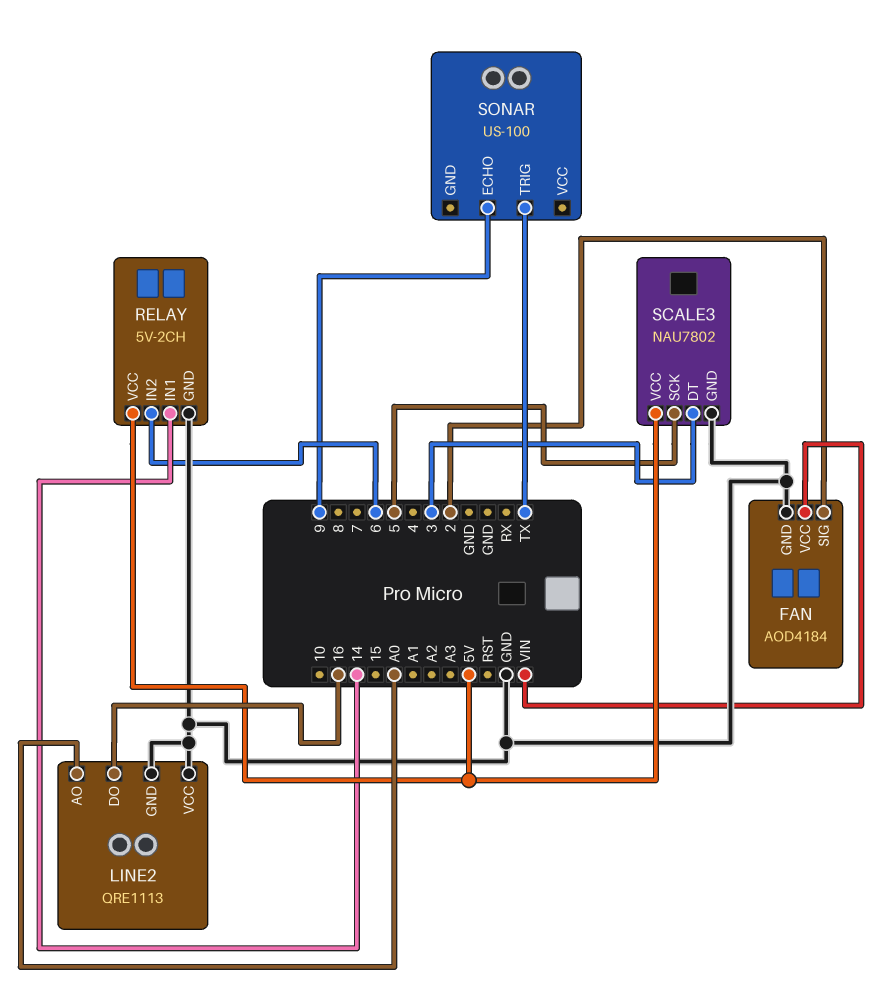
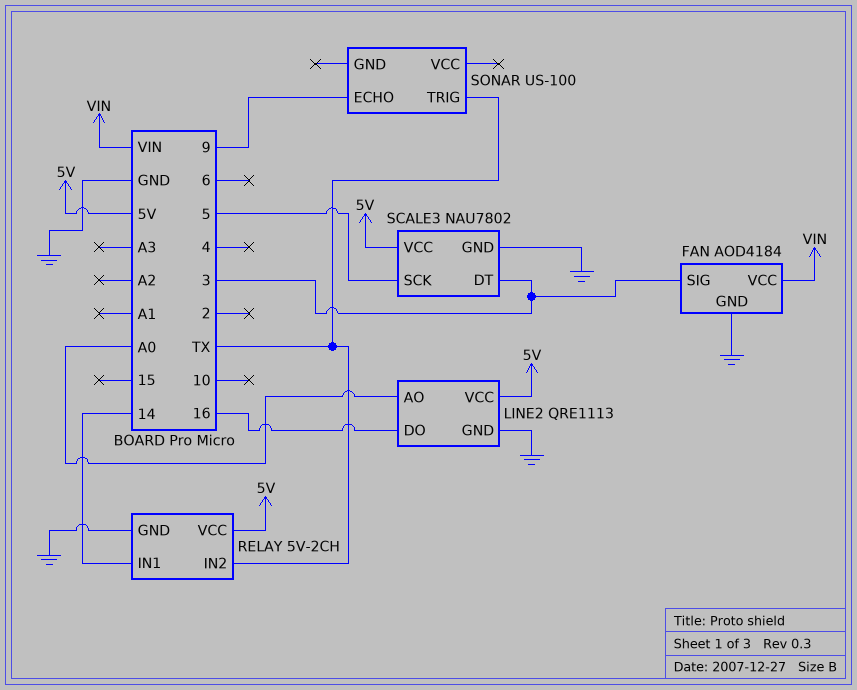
FAN pin SIG: 2 -> 3
LINE2 pin VCC: GND -> 5V
RELAY pin IN2: 6 -> TX

